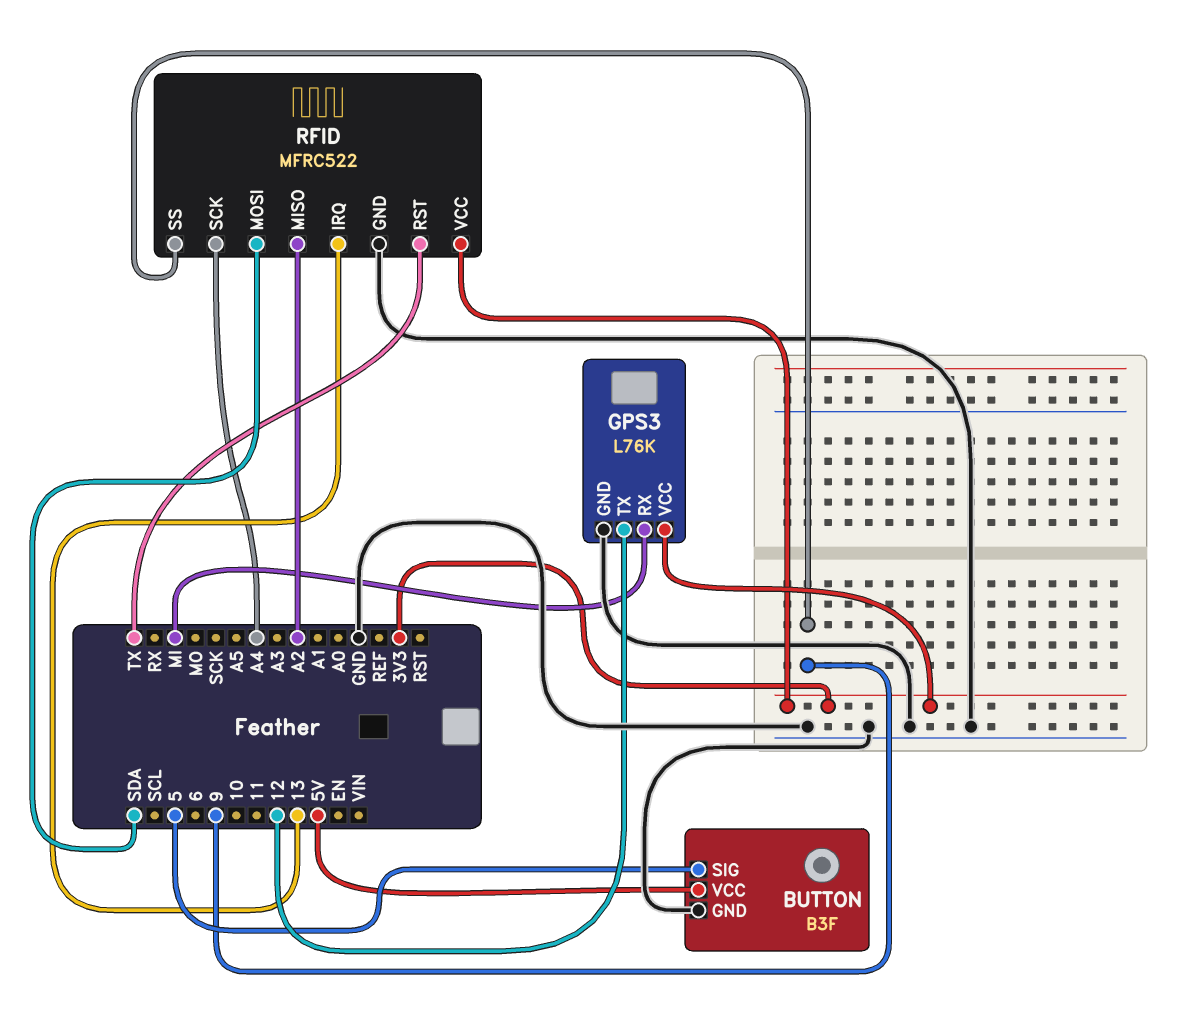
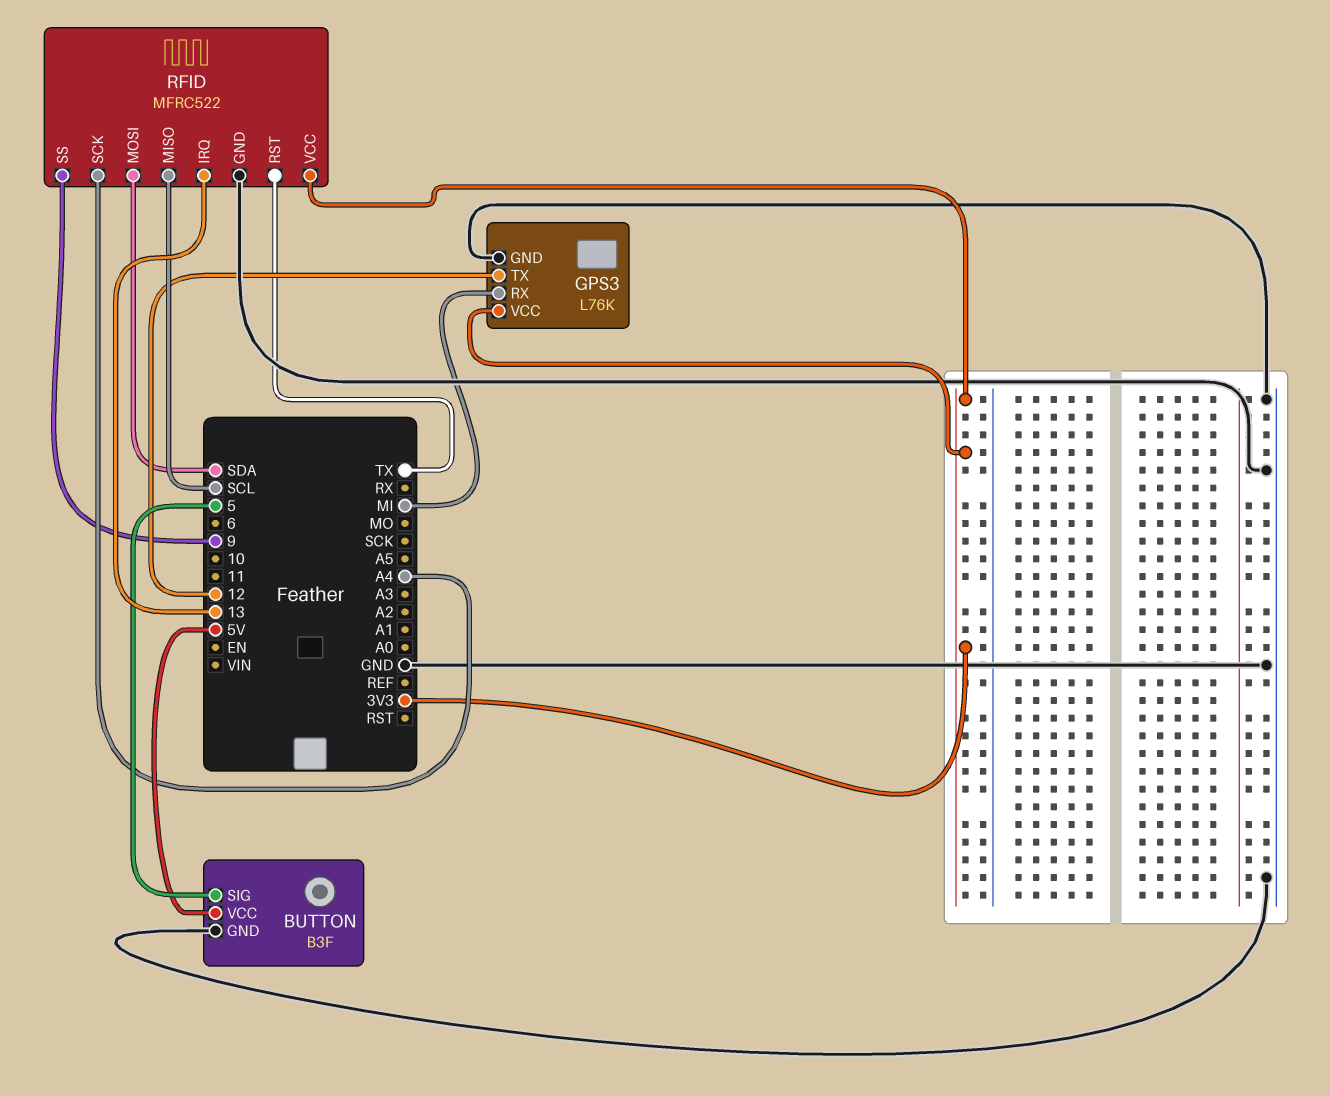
RFID pin MISO: A2 -> SCL

